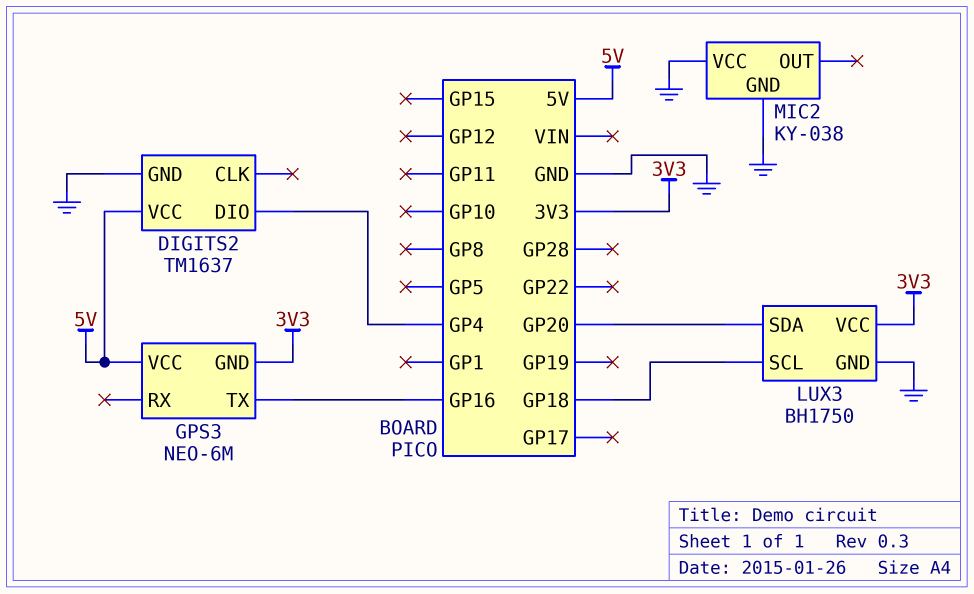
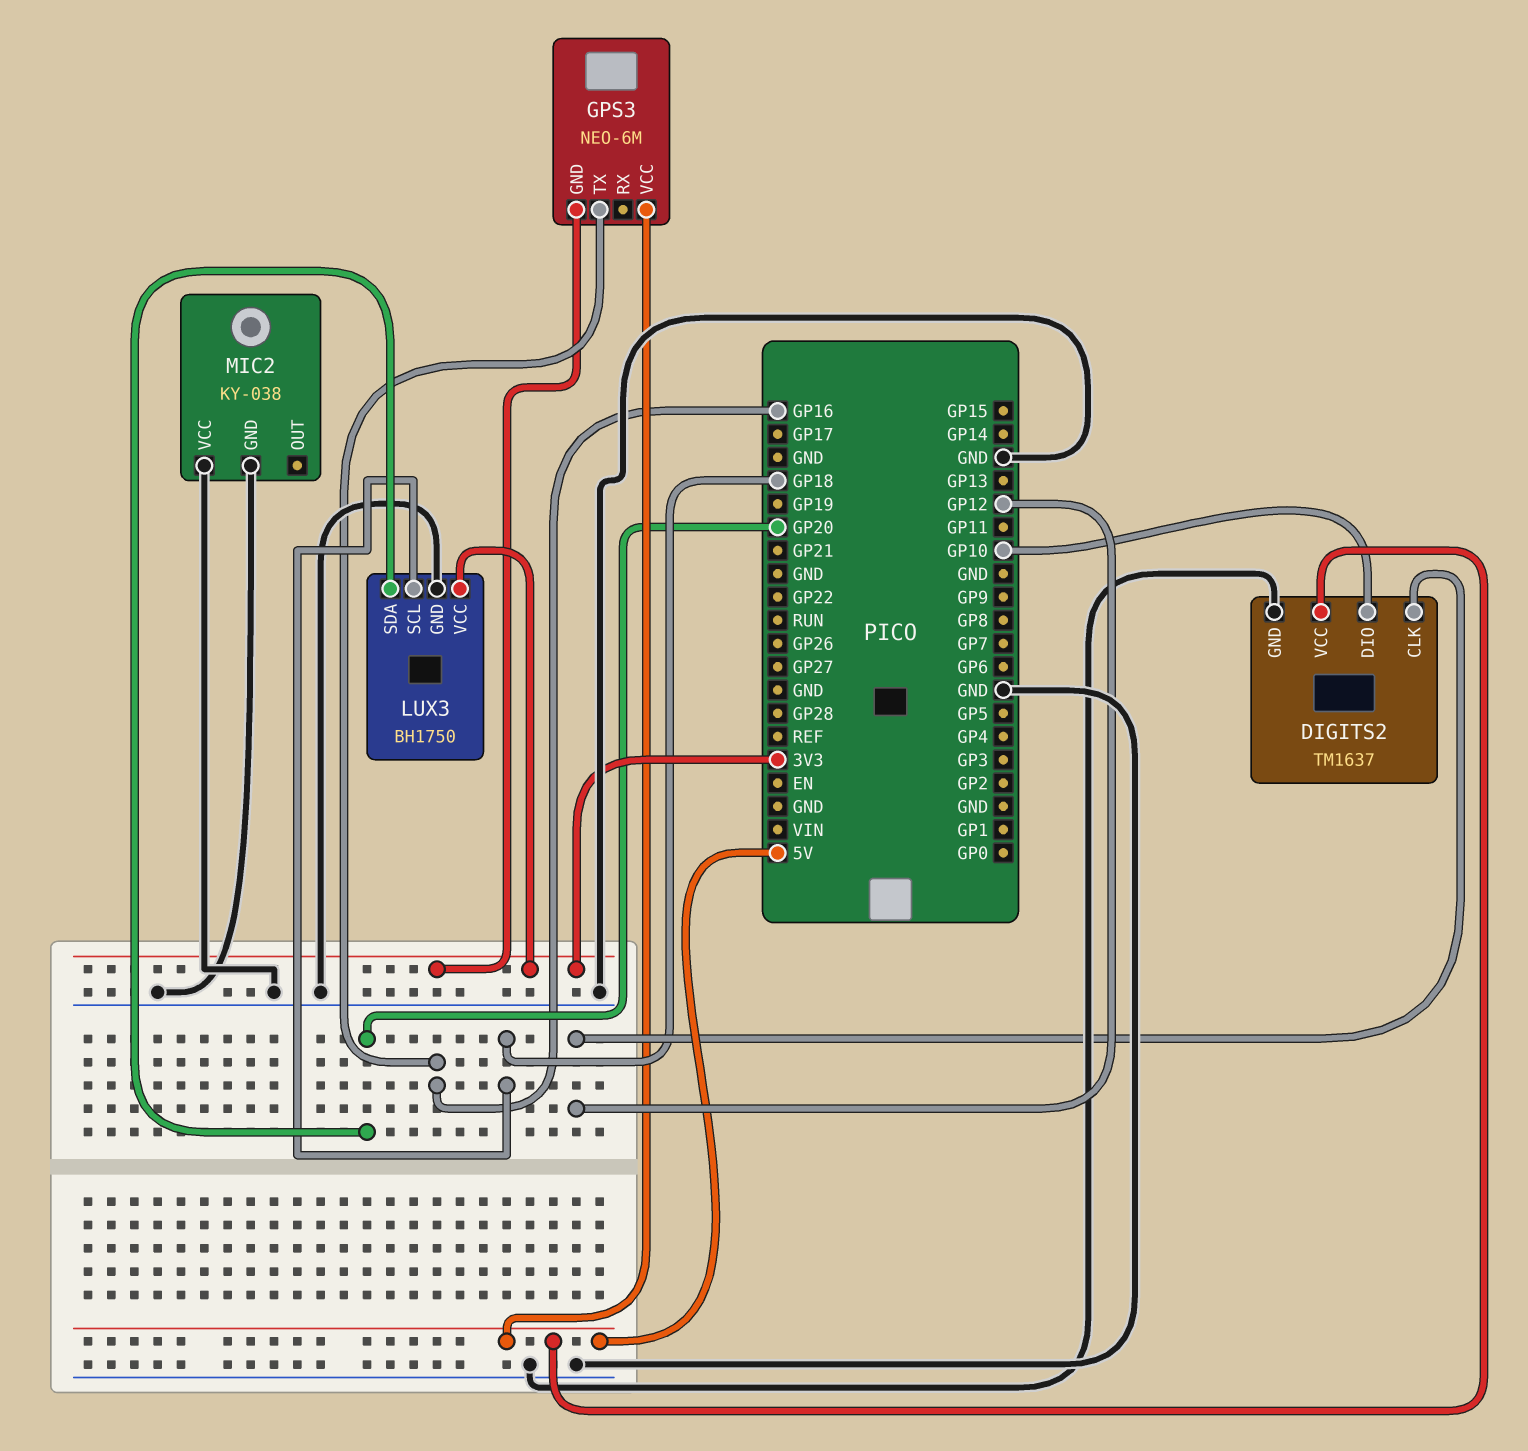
DIGITS2 pin CLK: none -> GP12
DIGITS2 pin DIO: GP4 -> GP10

